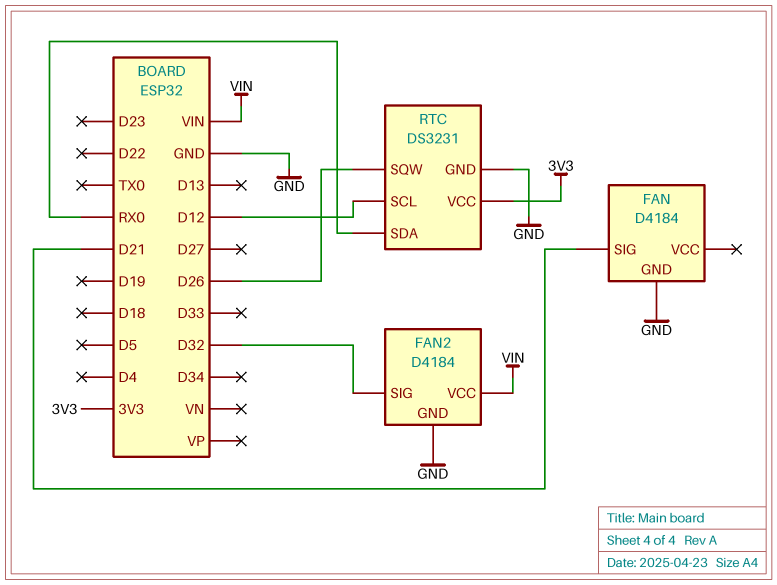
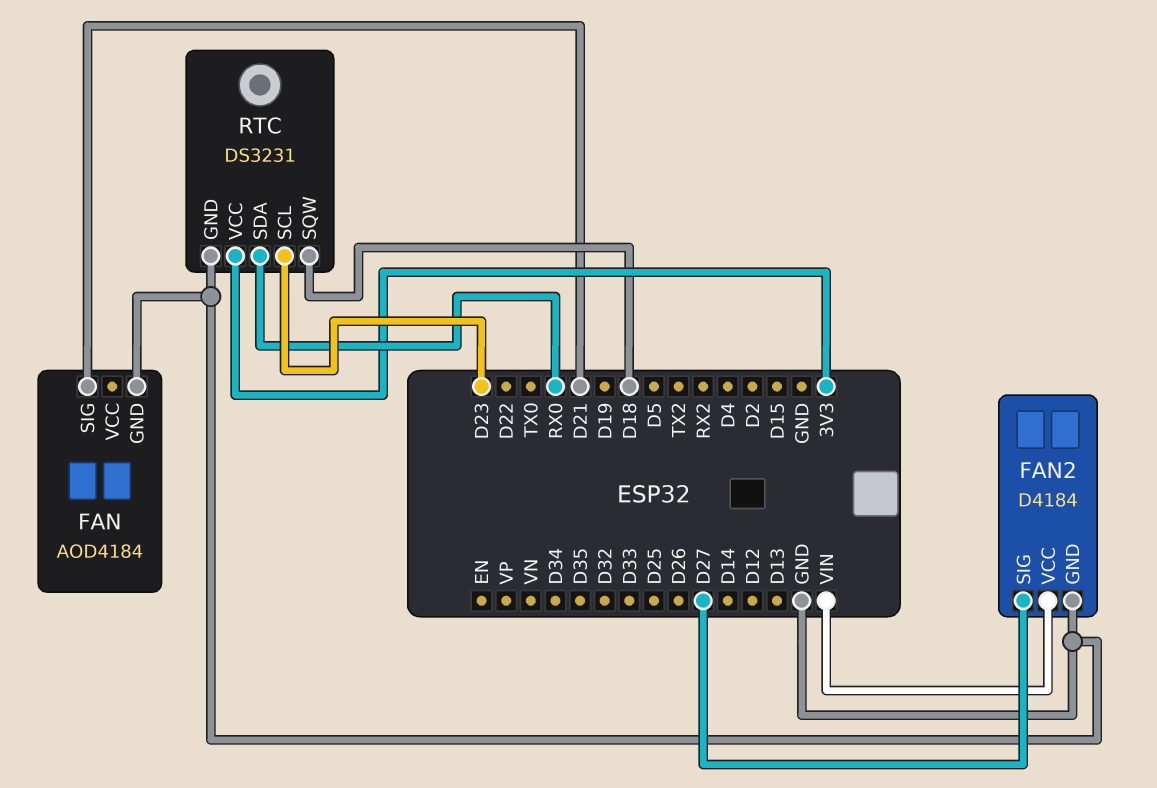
FAN: D4184 -> AOD4184
FAN2 pin SIG: D32 -> D27
RTC pin SCL: D12 -> D23
RTC pin SQW: D26 -> D18

